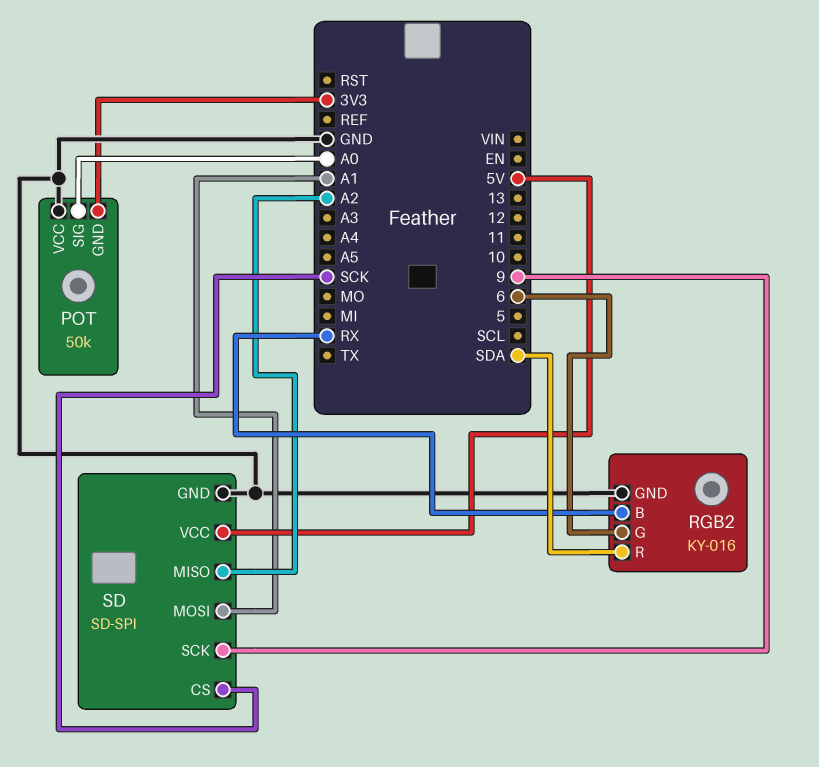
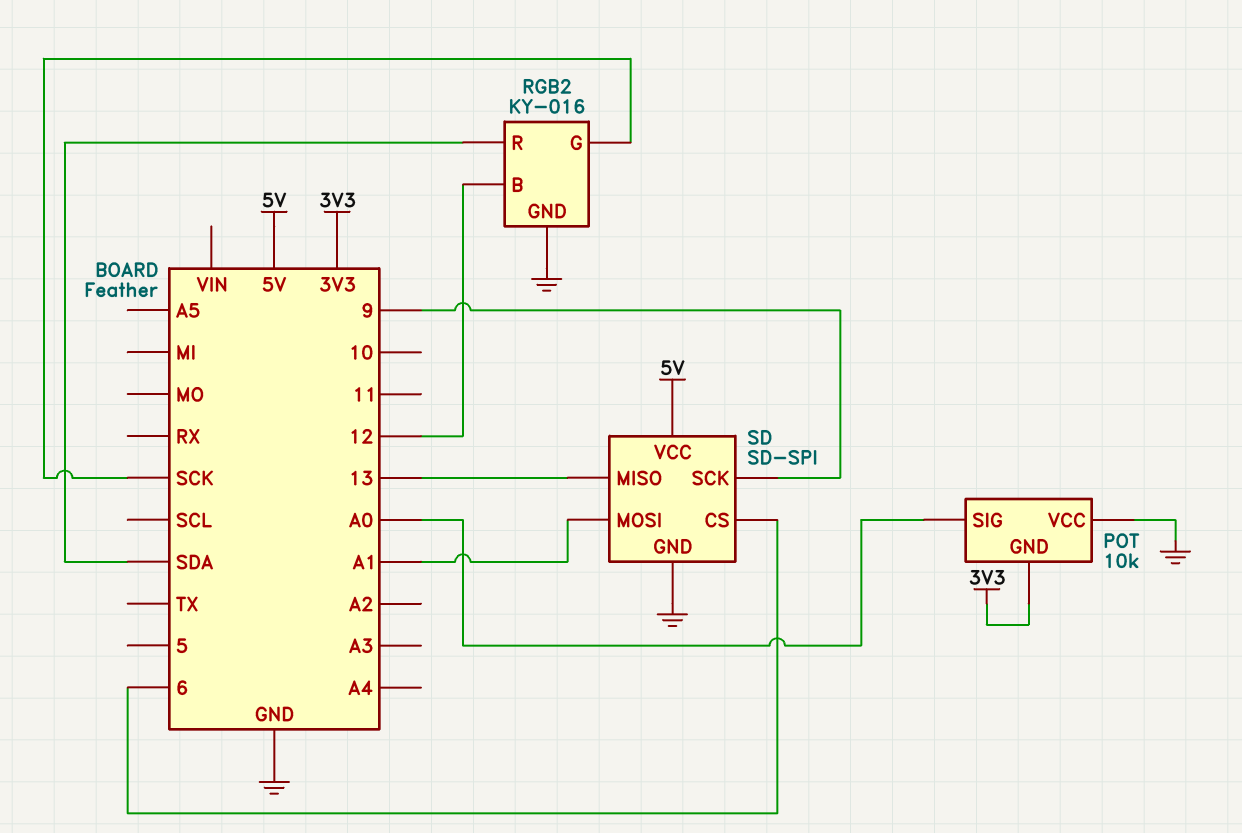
POT: 50k -> 10k
RGB2 pin B: RX -> 12
RGB2 pin G: 6 -> SCK
SD pin CS: SCK -> 6
SD pin MISO: A2 -> 13

